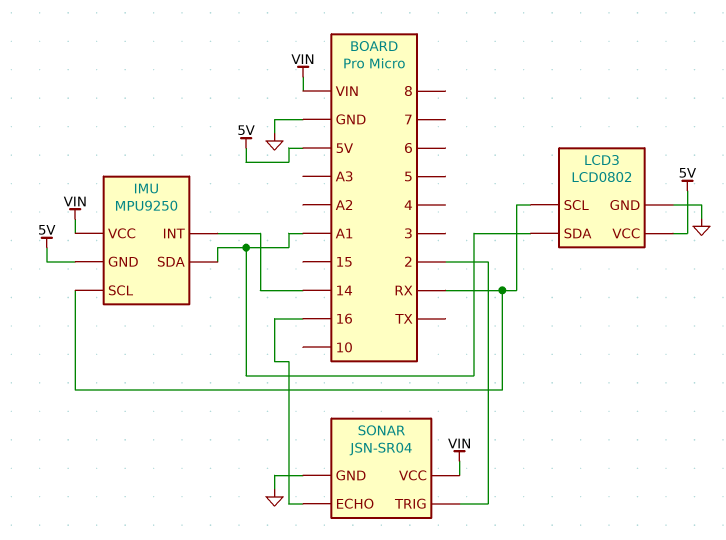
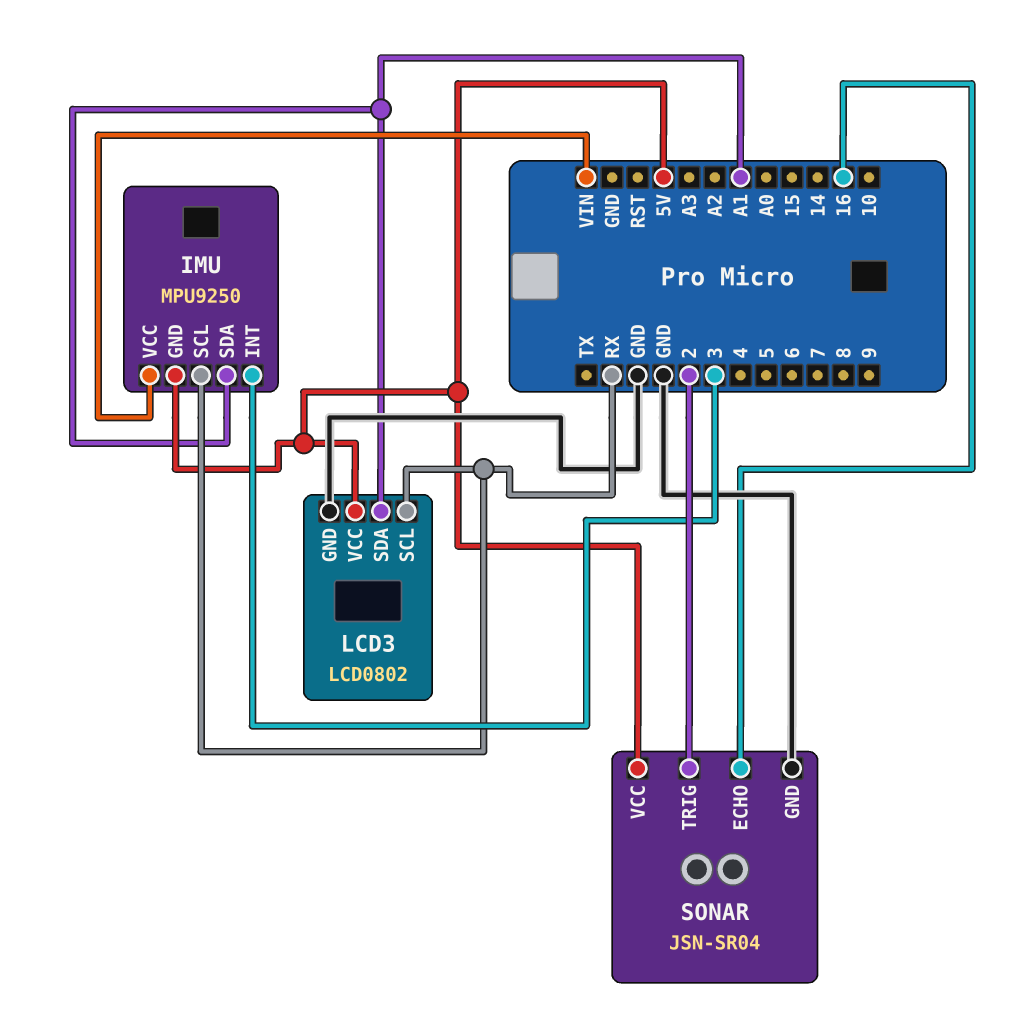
IMU pin INT: 14 -> 3
SONAR pin VCC: VIN -> 5V

